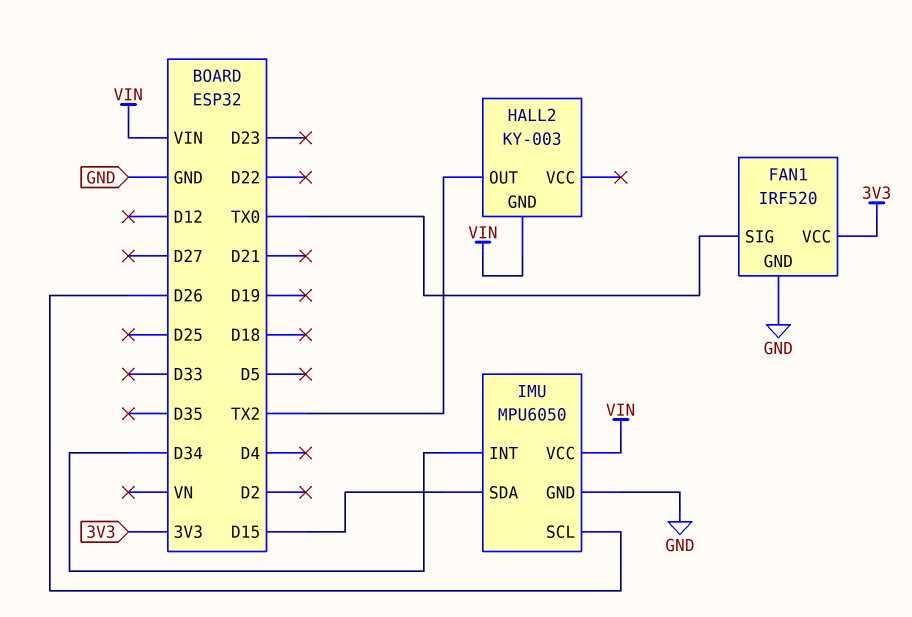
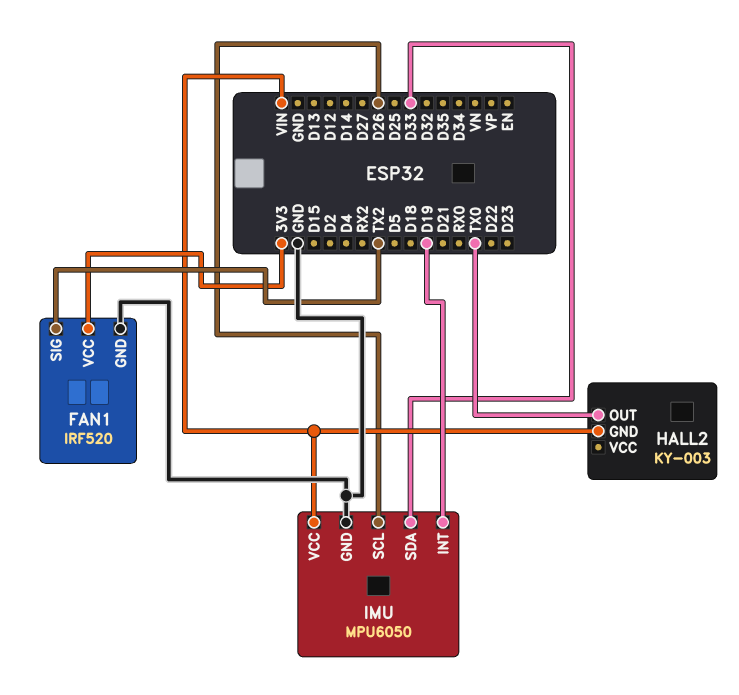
FAN1 pin SIG: TX0 -> TX2
HALL2 pin OUT: TX2 -> TX0
IMU pin INT: D34 -> D19
IMU pin SDA: D15 -> D33

